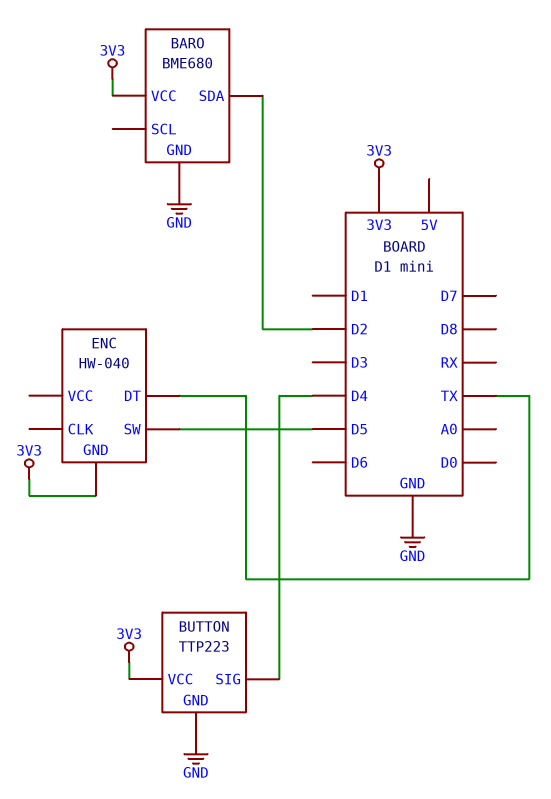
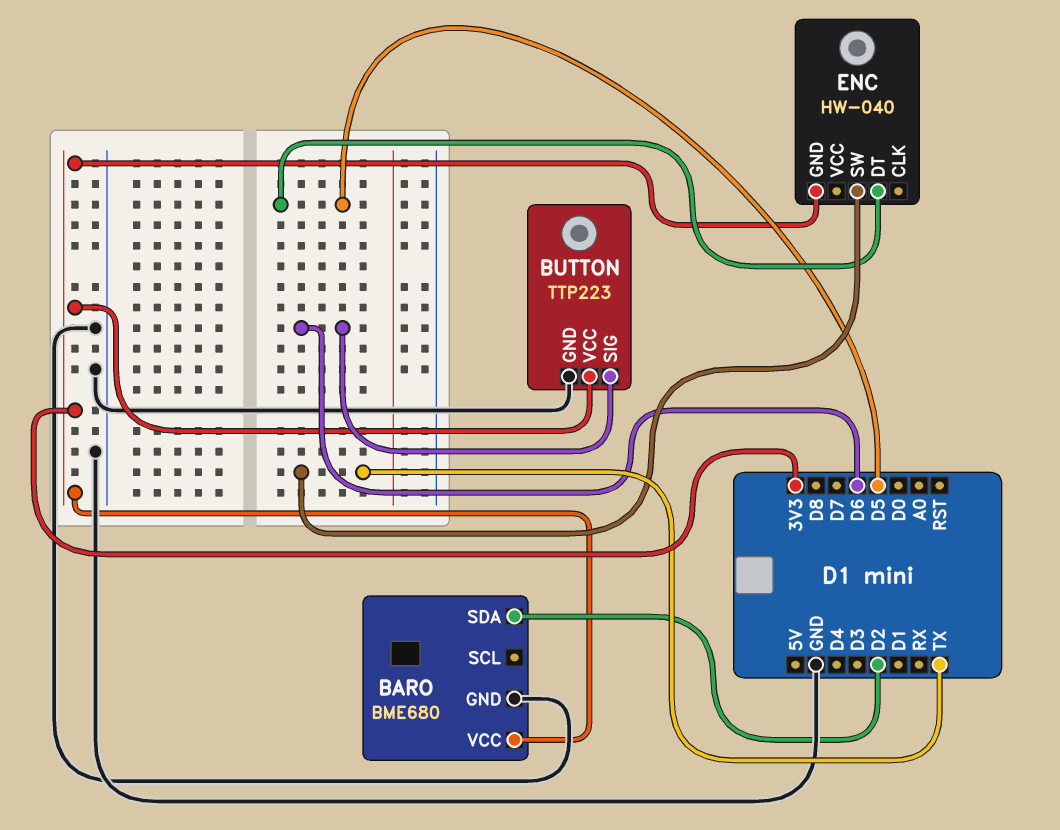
BUTTON pin SIG: D4 -> D6
ENC pin DT: TX -> D5
ENC pin SW: D5 -> TX

